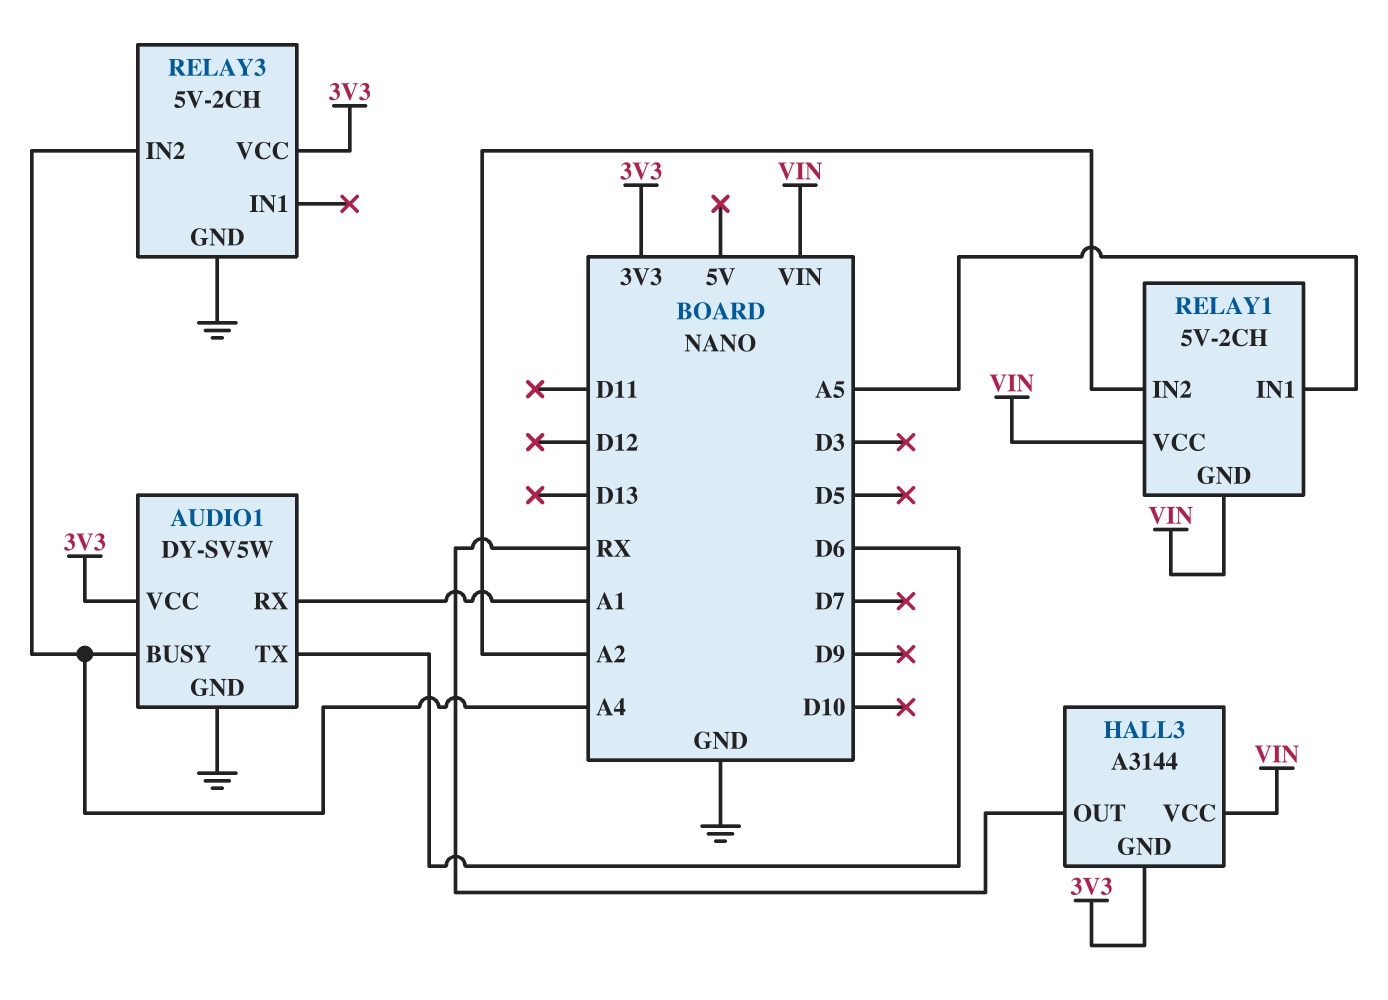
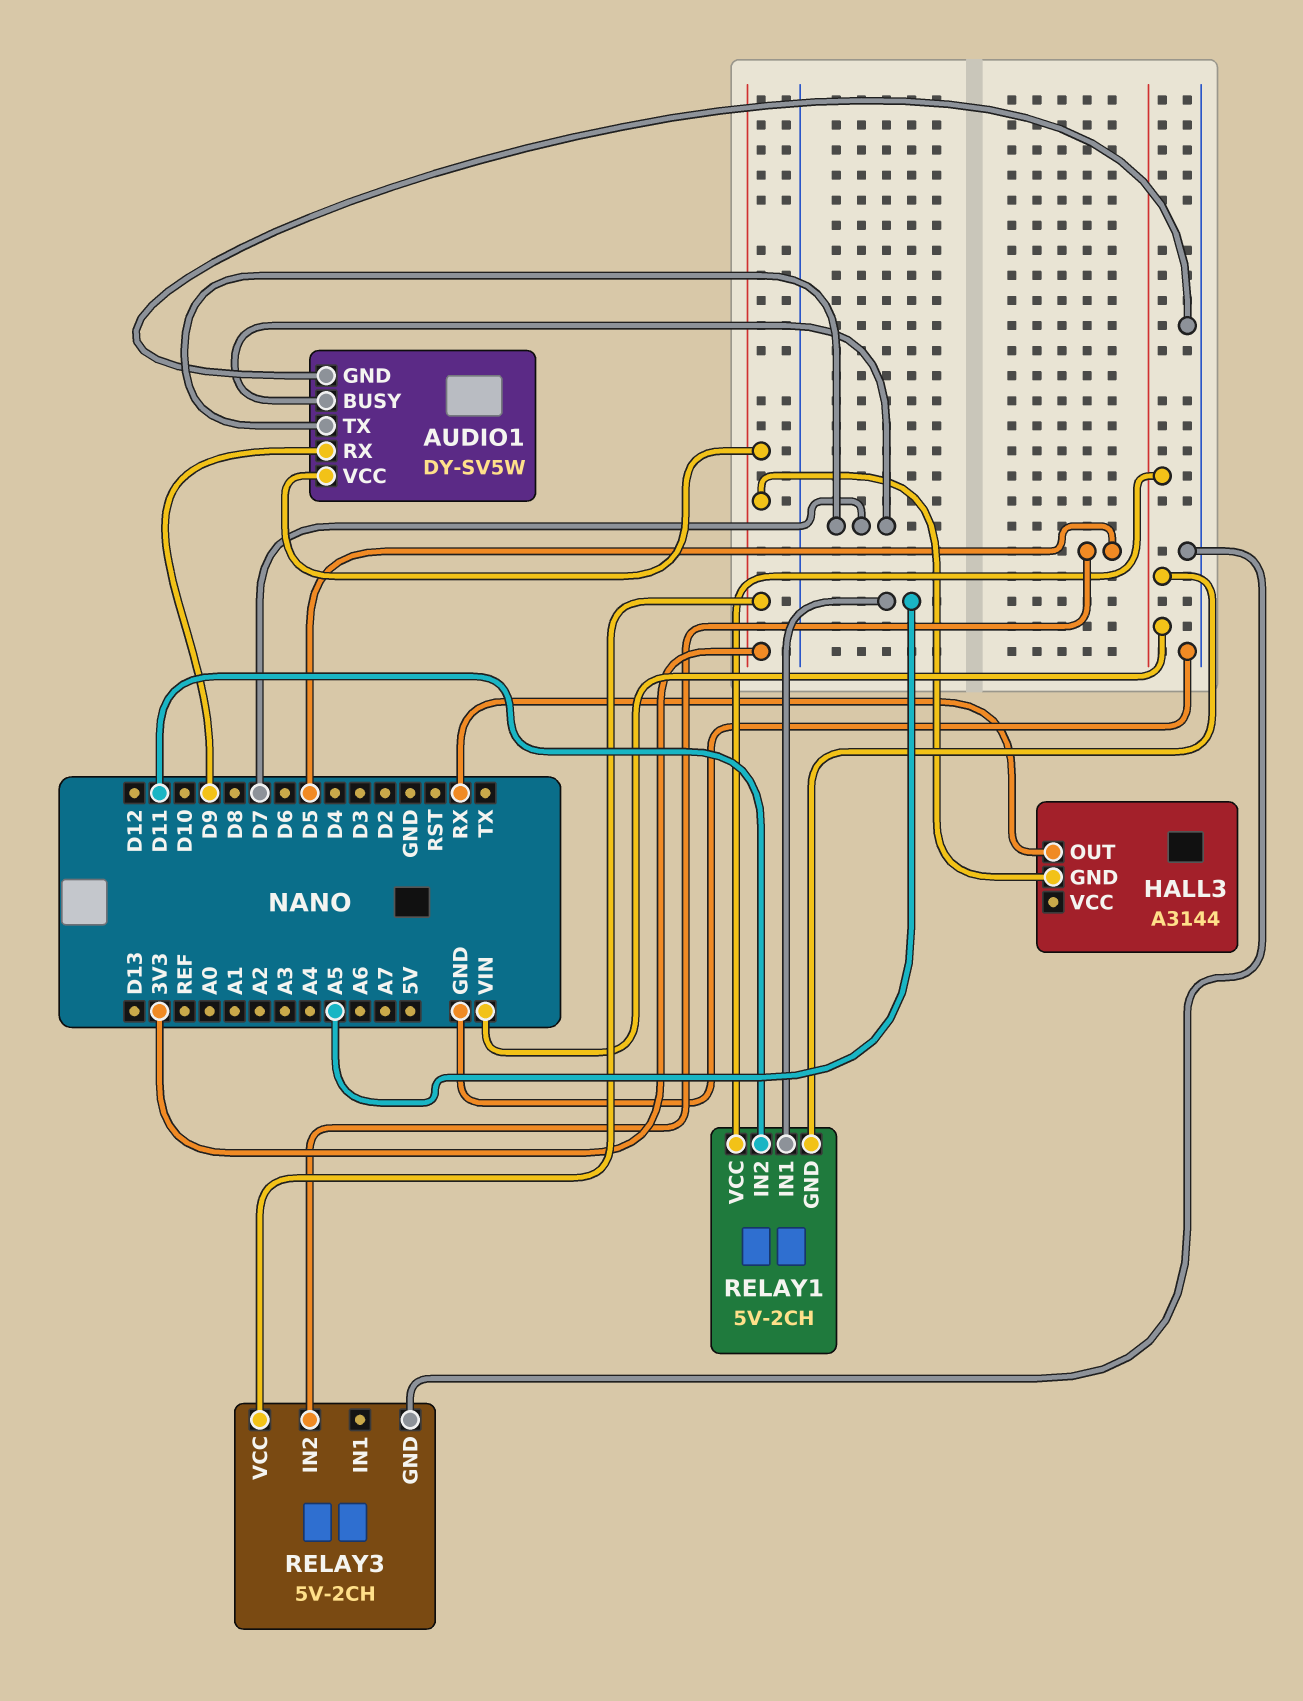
AUDIO1 pin BUSY: A4 -> D7
AUDIO1 pin RX: A1 -> D9
AUDIO1 pin TX: D6 -> D7
HALL3 pin VCC: VIN -> none
RELAY1 pin IN2: A2 -> D11
RELAY3 pin IN2: A4 -> D5

